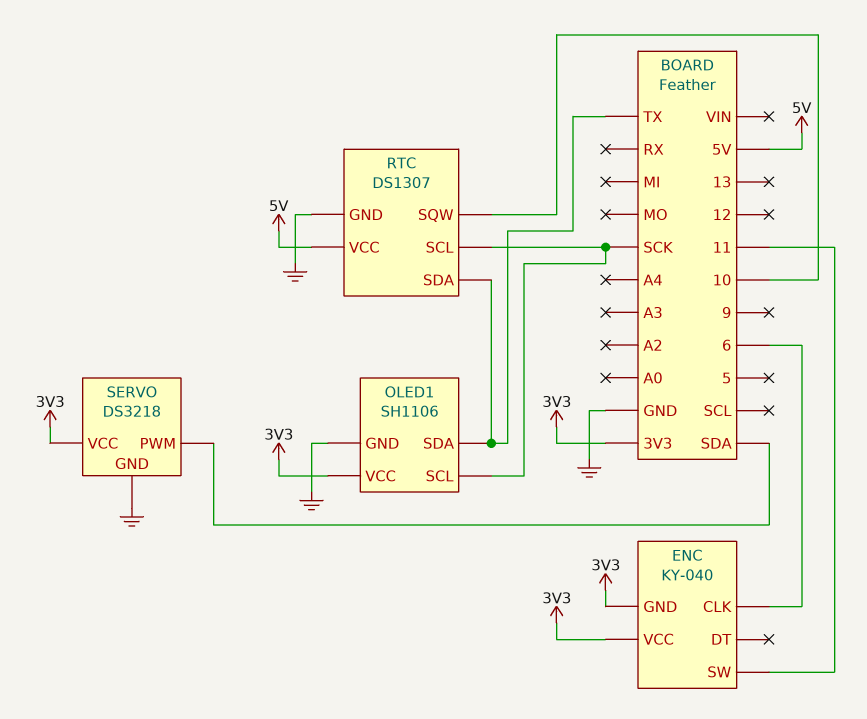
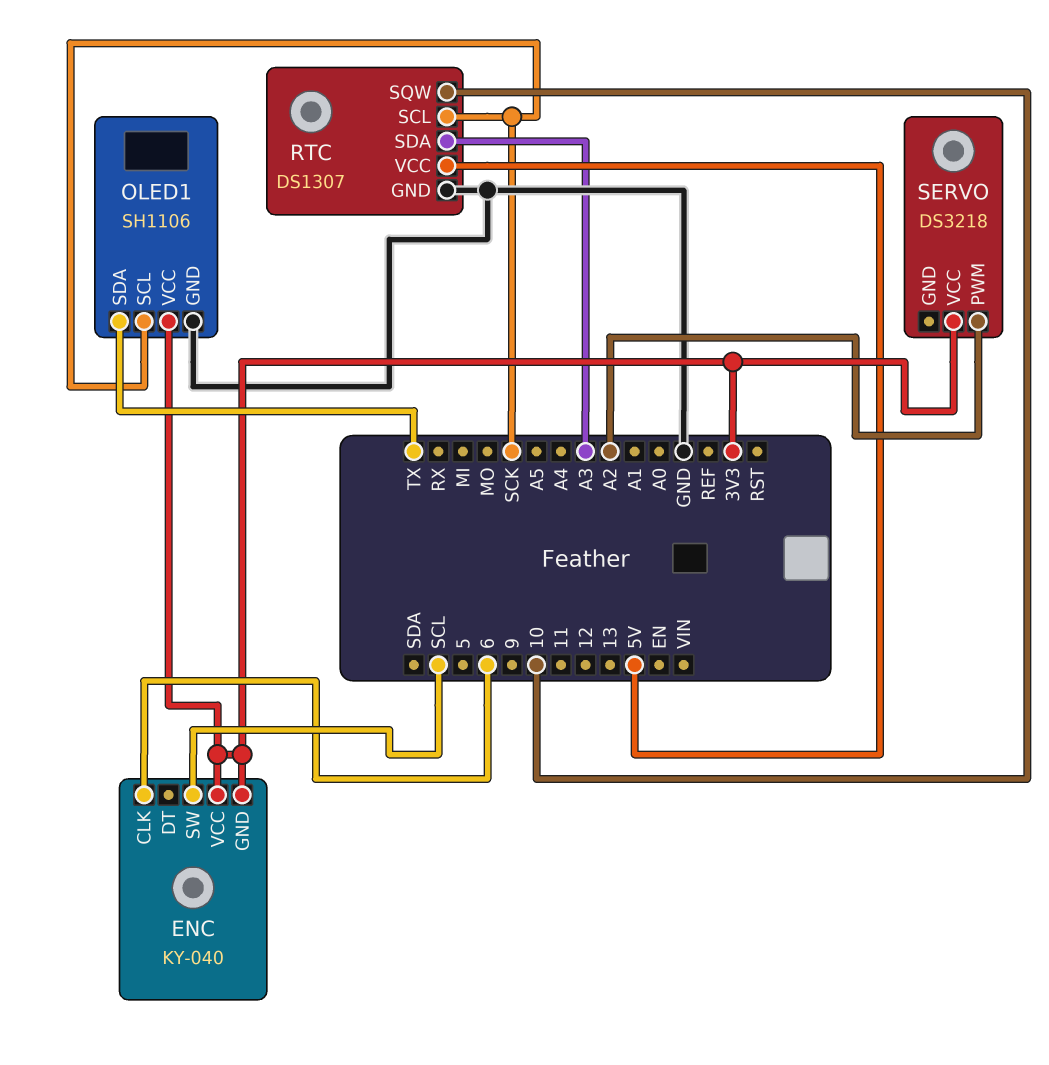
ENC pin SW: 11 -> SCL
RTC pin SDA: TX -> A3
SERVO pin GND: GND -> none
SERVO pin PWM: SDA -> A2

